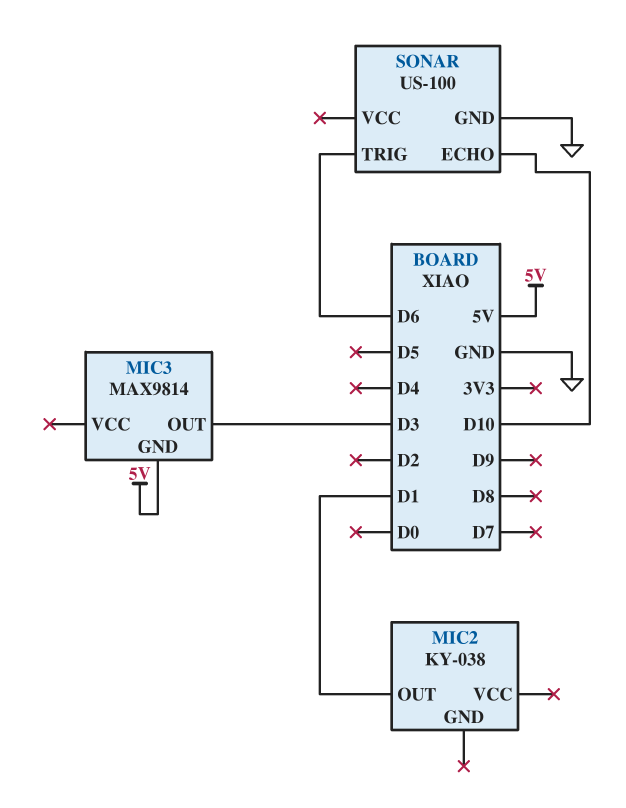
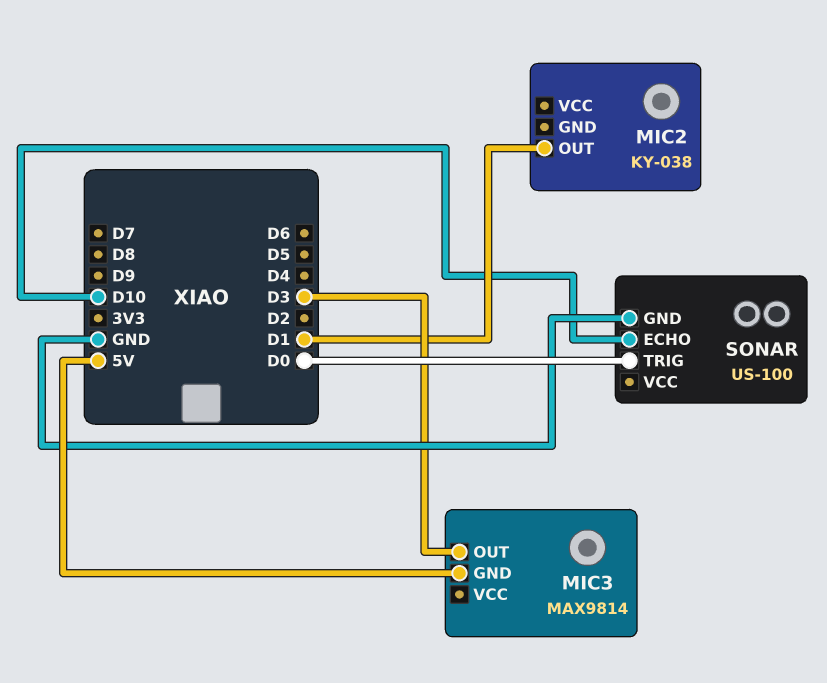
SONAR pin TRIG: D6 -> D0

